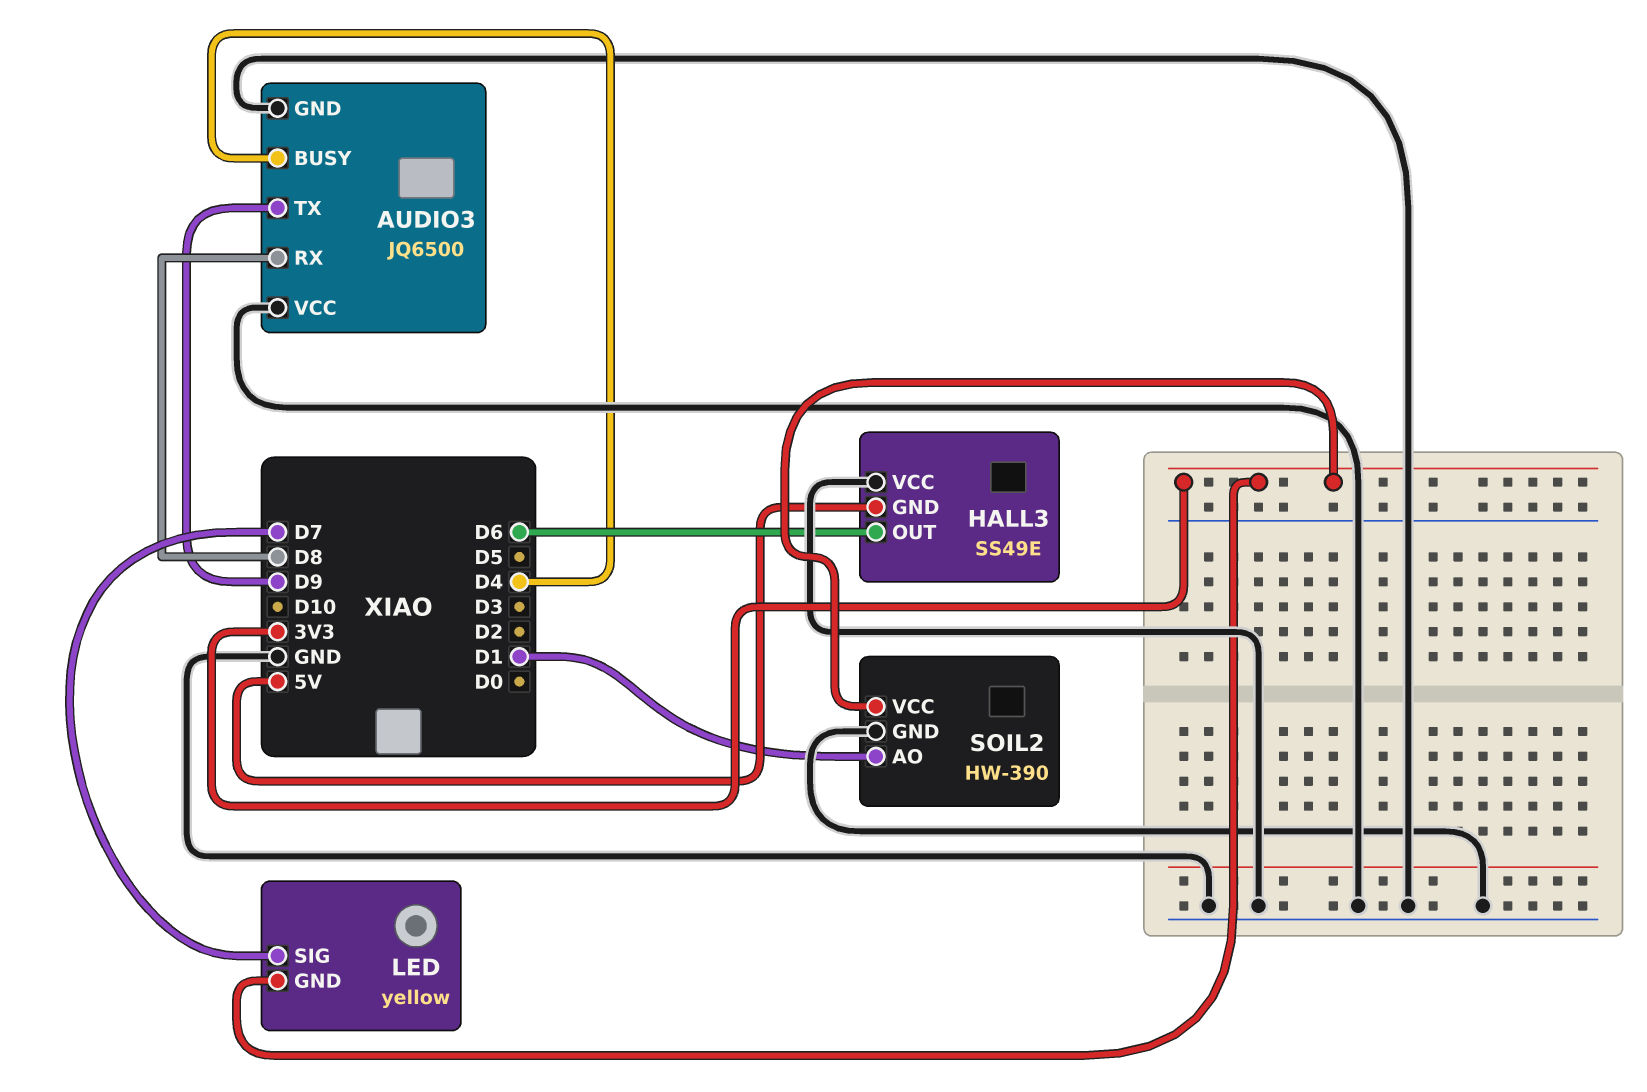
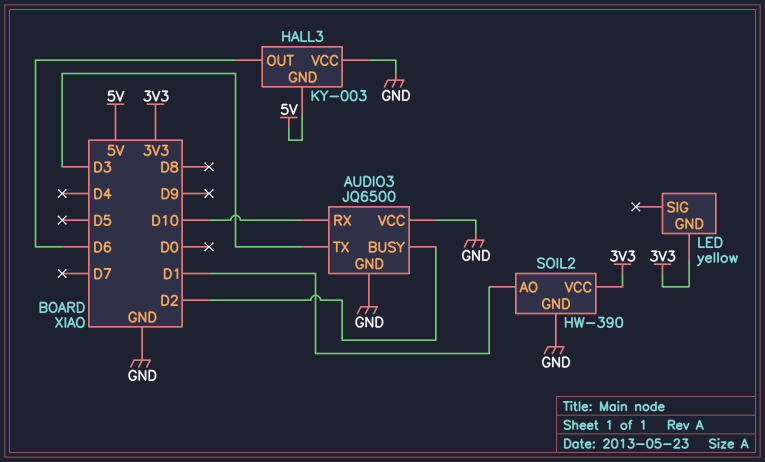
AUDIO3 pin BUSY: D4 -> D2
AUDIO3 pin RX: D8 -> D10
AUDIO3 pin TX: D9 -> D3
HALL3: SS49E -> KY-003
LED pin SIG: D7 -> none

